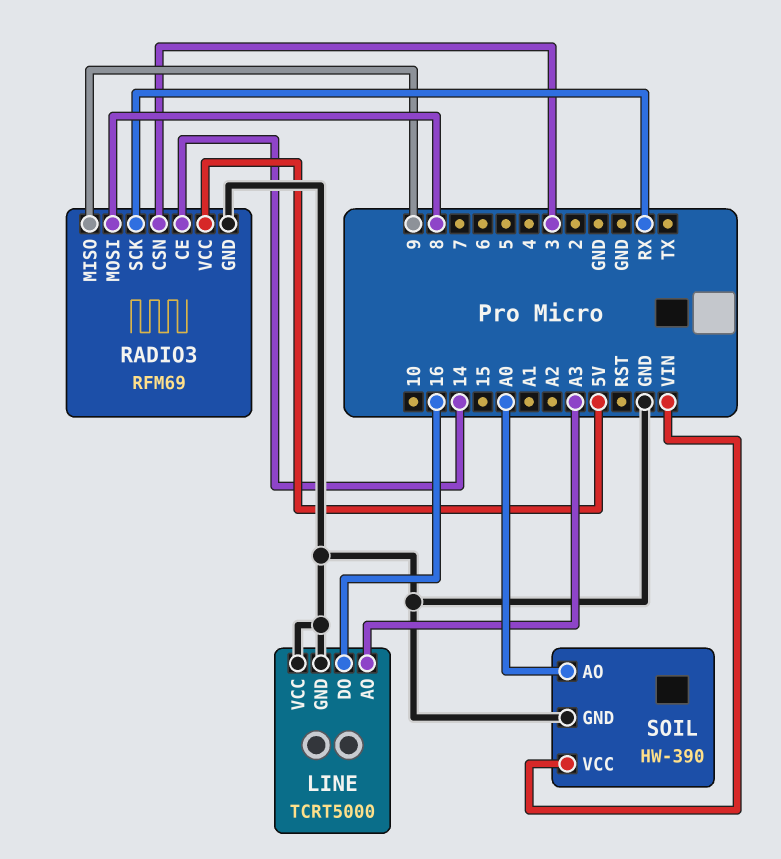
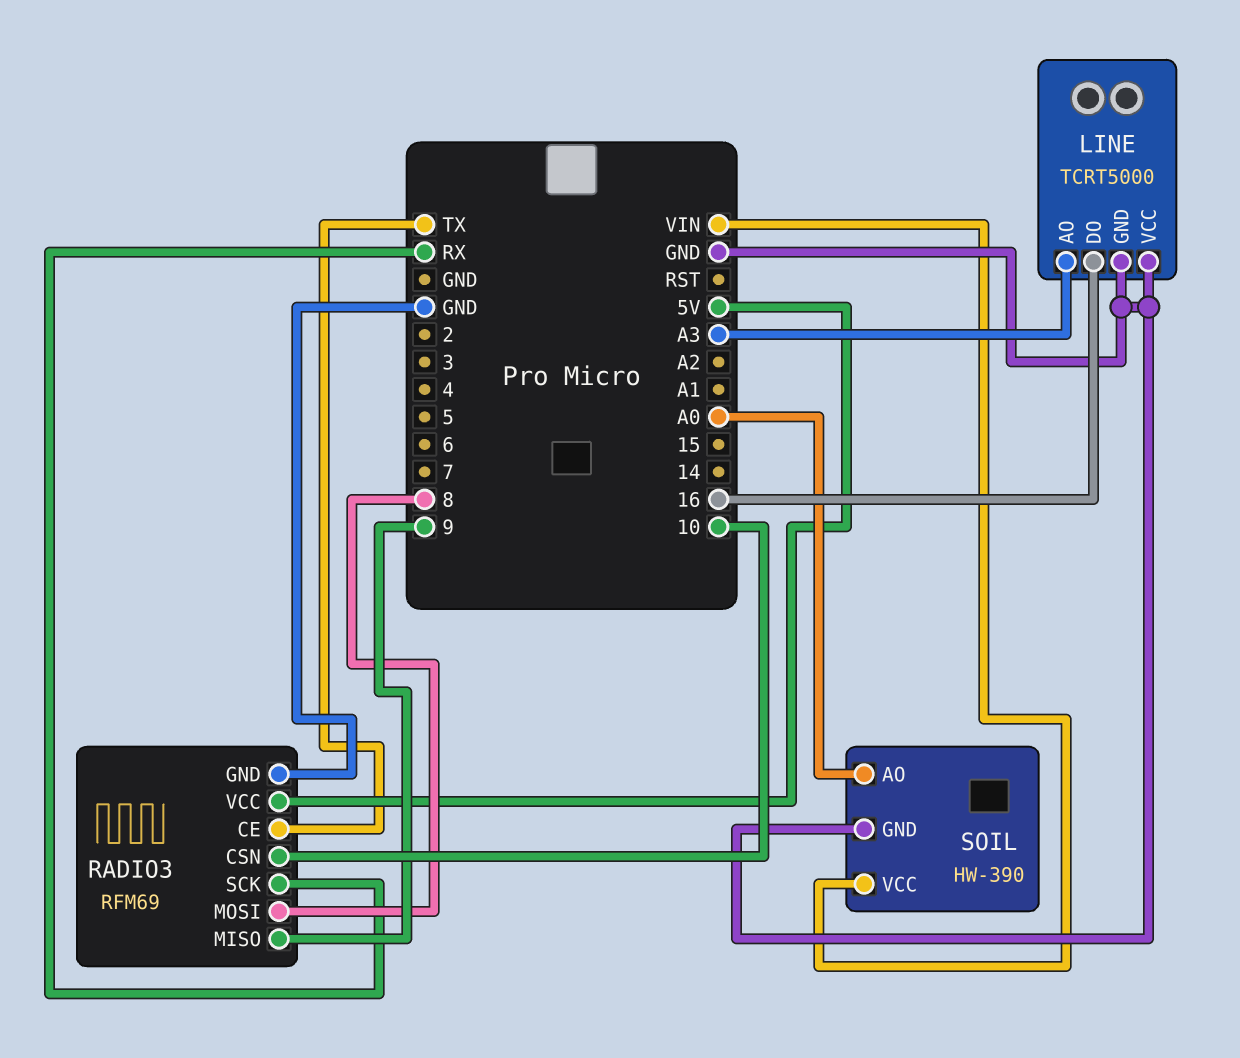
RADIO3 pin CE: 14 -> TX
RADIO3 pin CSN: 3 -> 10

